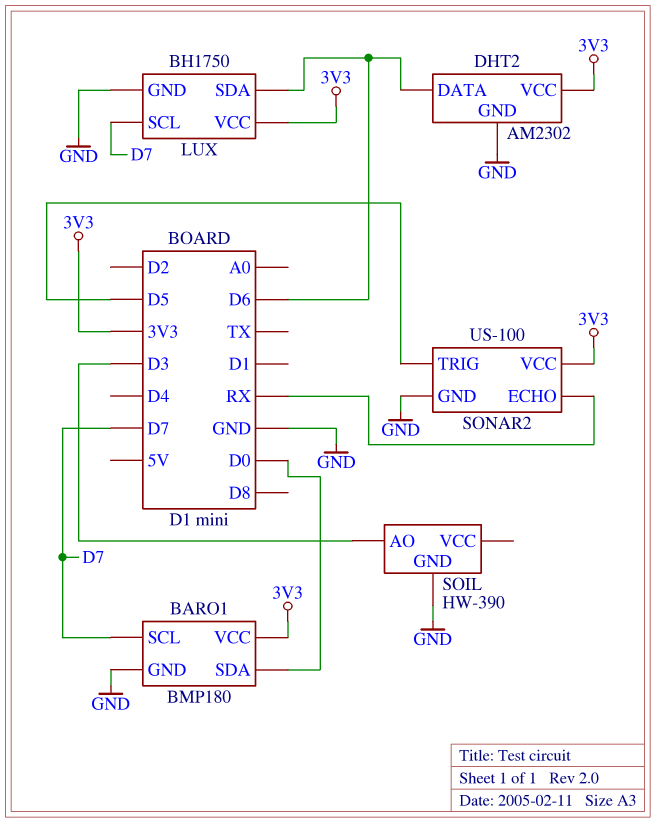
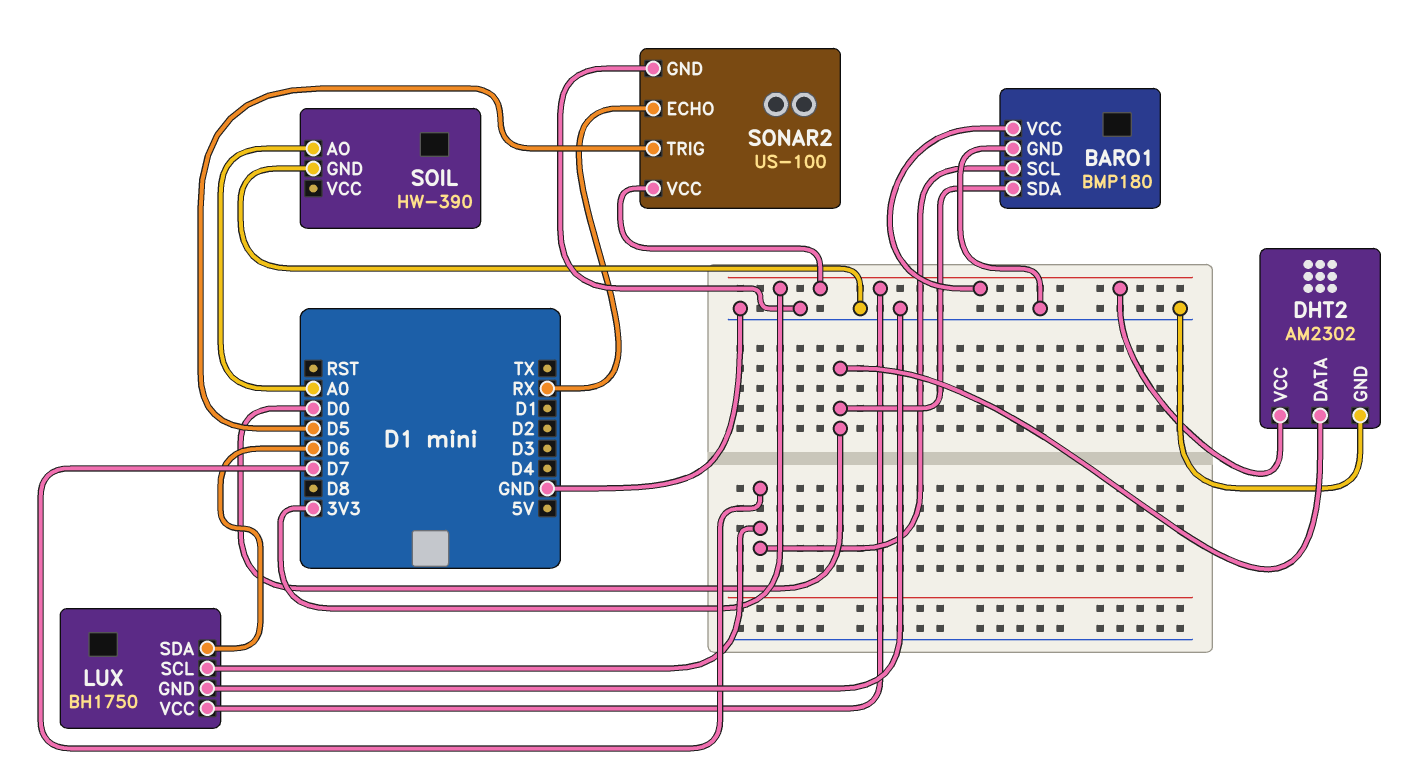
DHT2 pin DATA: D6 -> D0
SOIL pin AO: D3 -> A0

